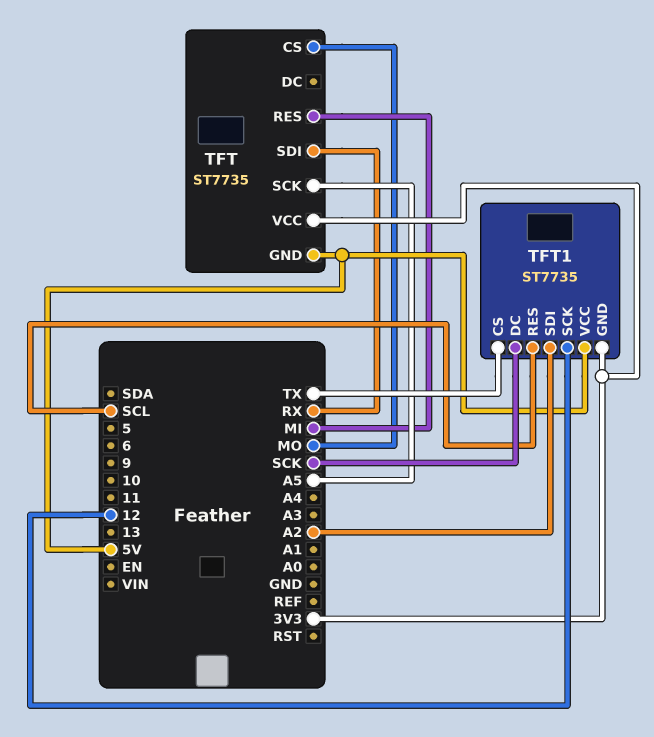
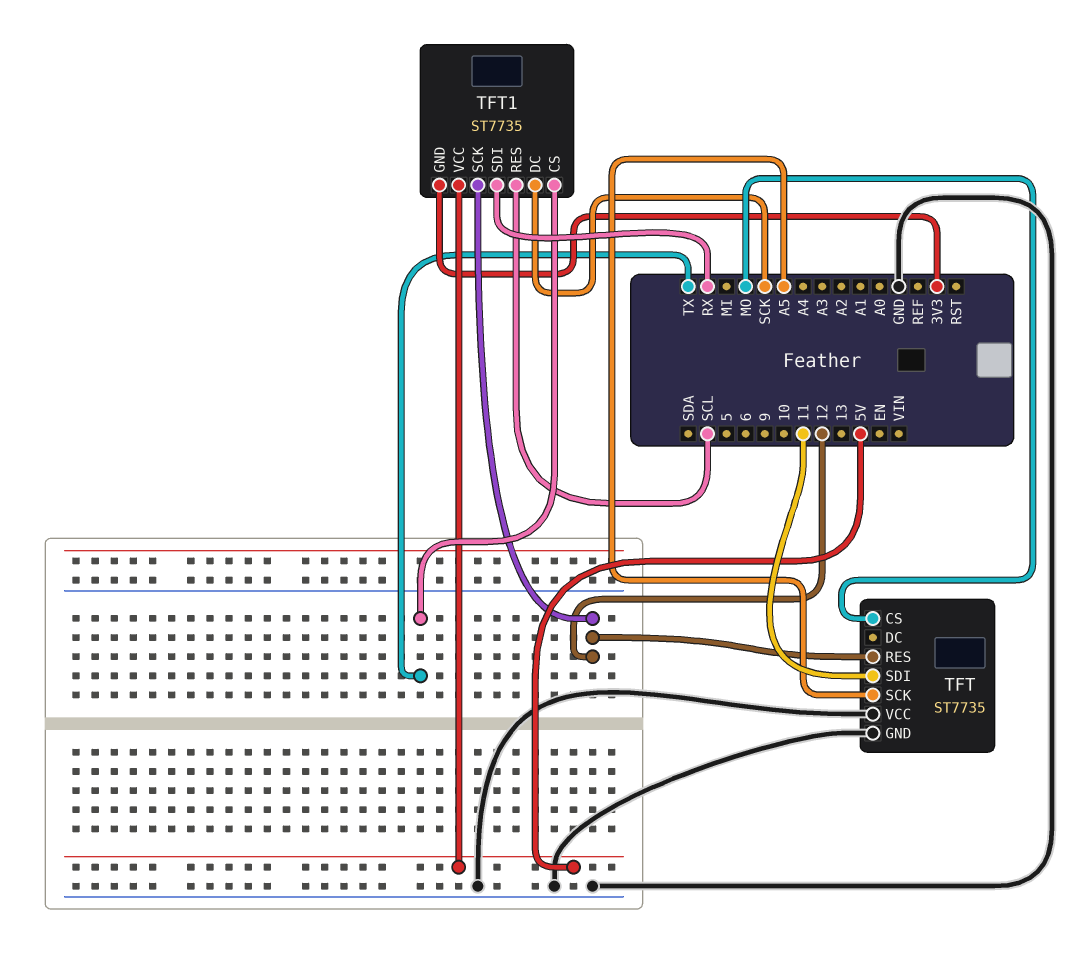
TFT pin GND: 5V -> GND
TFT pin RES: MI -> 12
TFT pin SDI: RX -> 11
TFT pin VCC: 3V3 -> GND
TFT1 pin SDI: A2 -> RX

